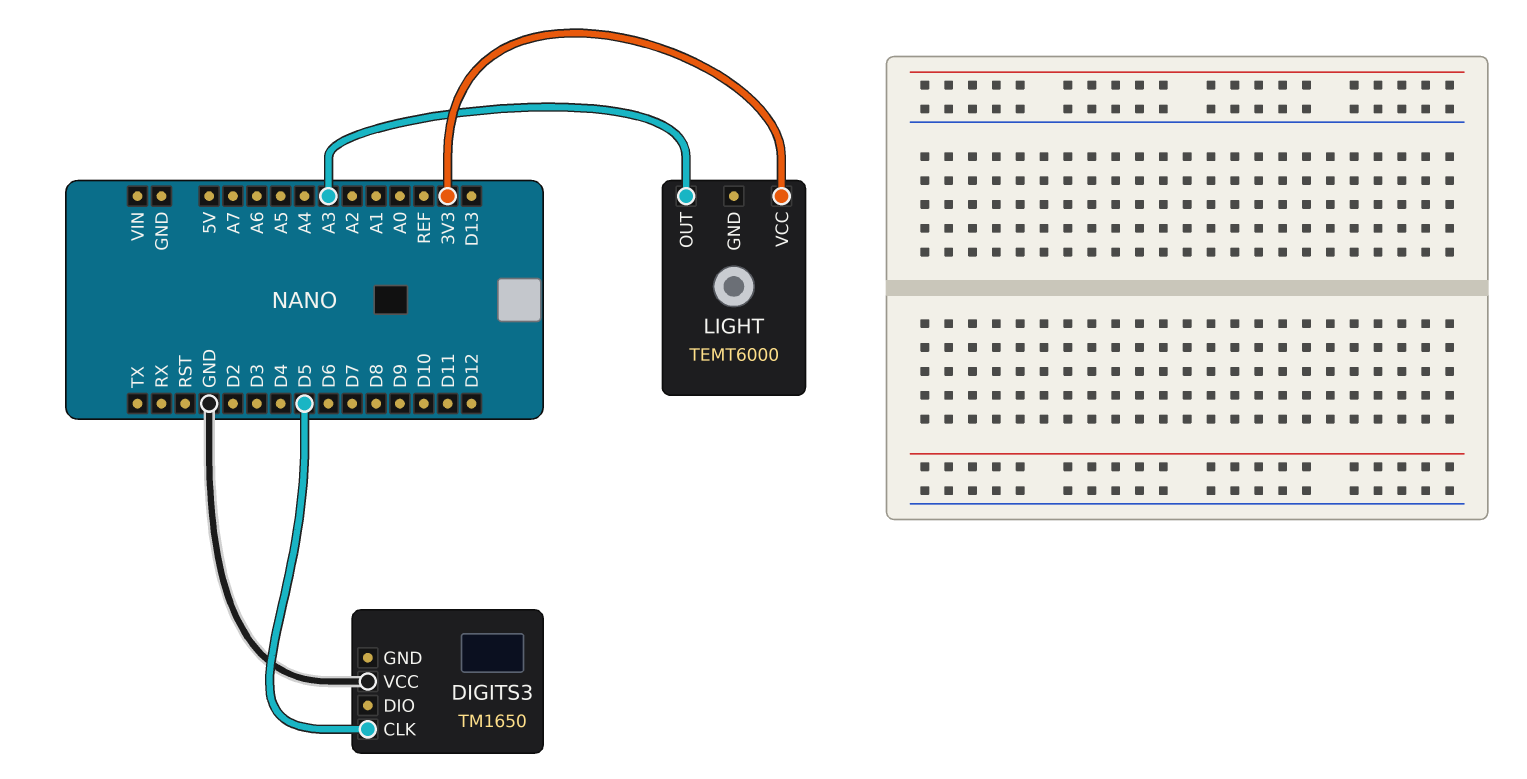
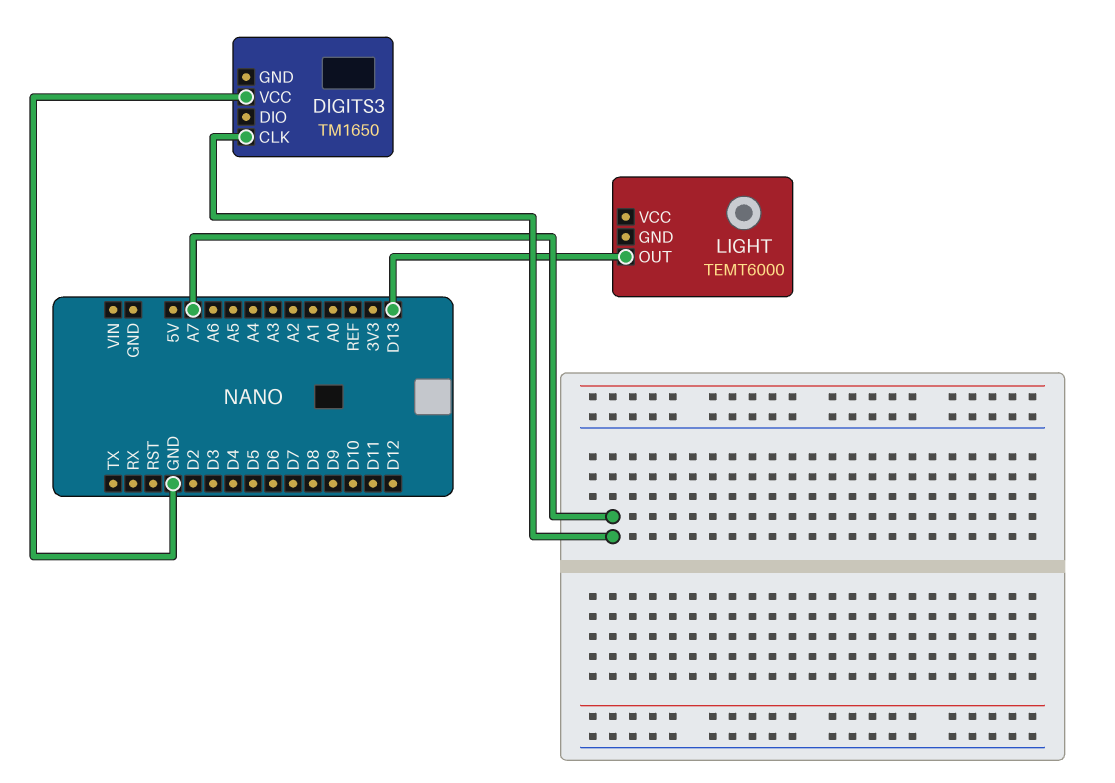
DIGITS3 pin CLK: D5 -> A7
LIGHT pin OUT: A3 -> D13
LIGHT pin VCC: 3V3 -> none

